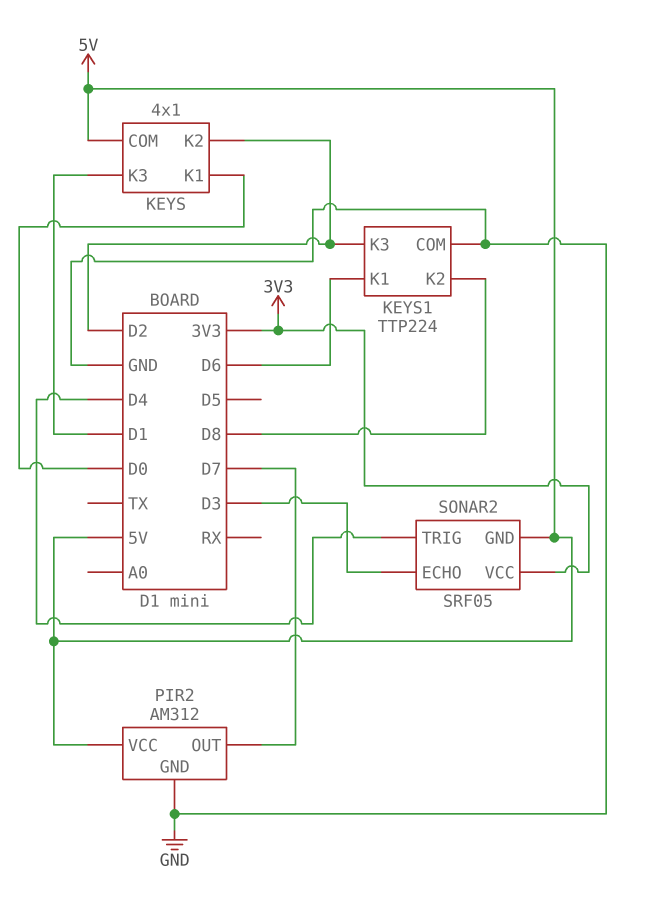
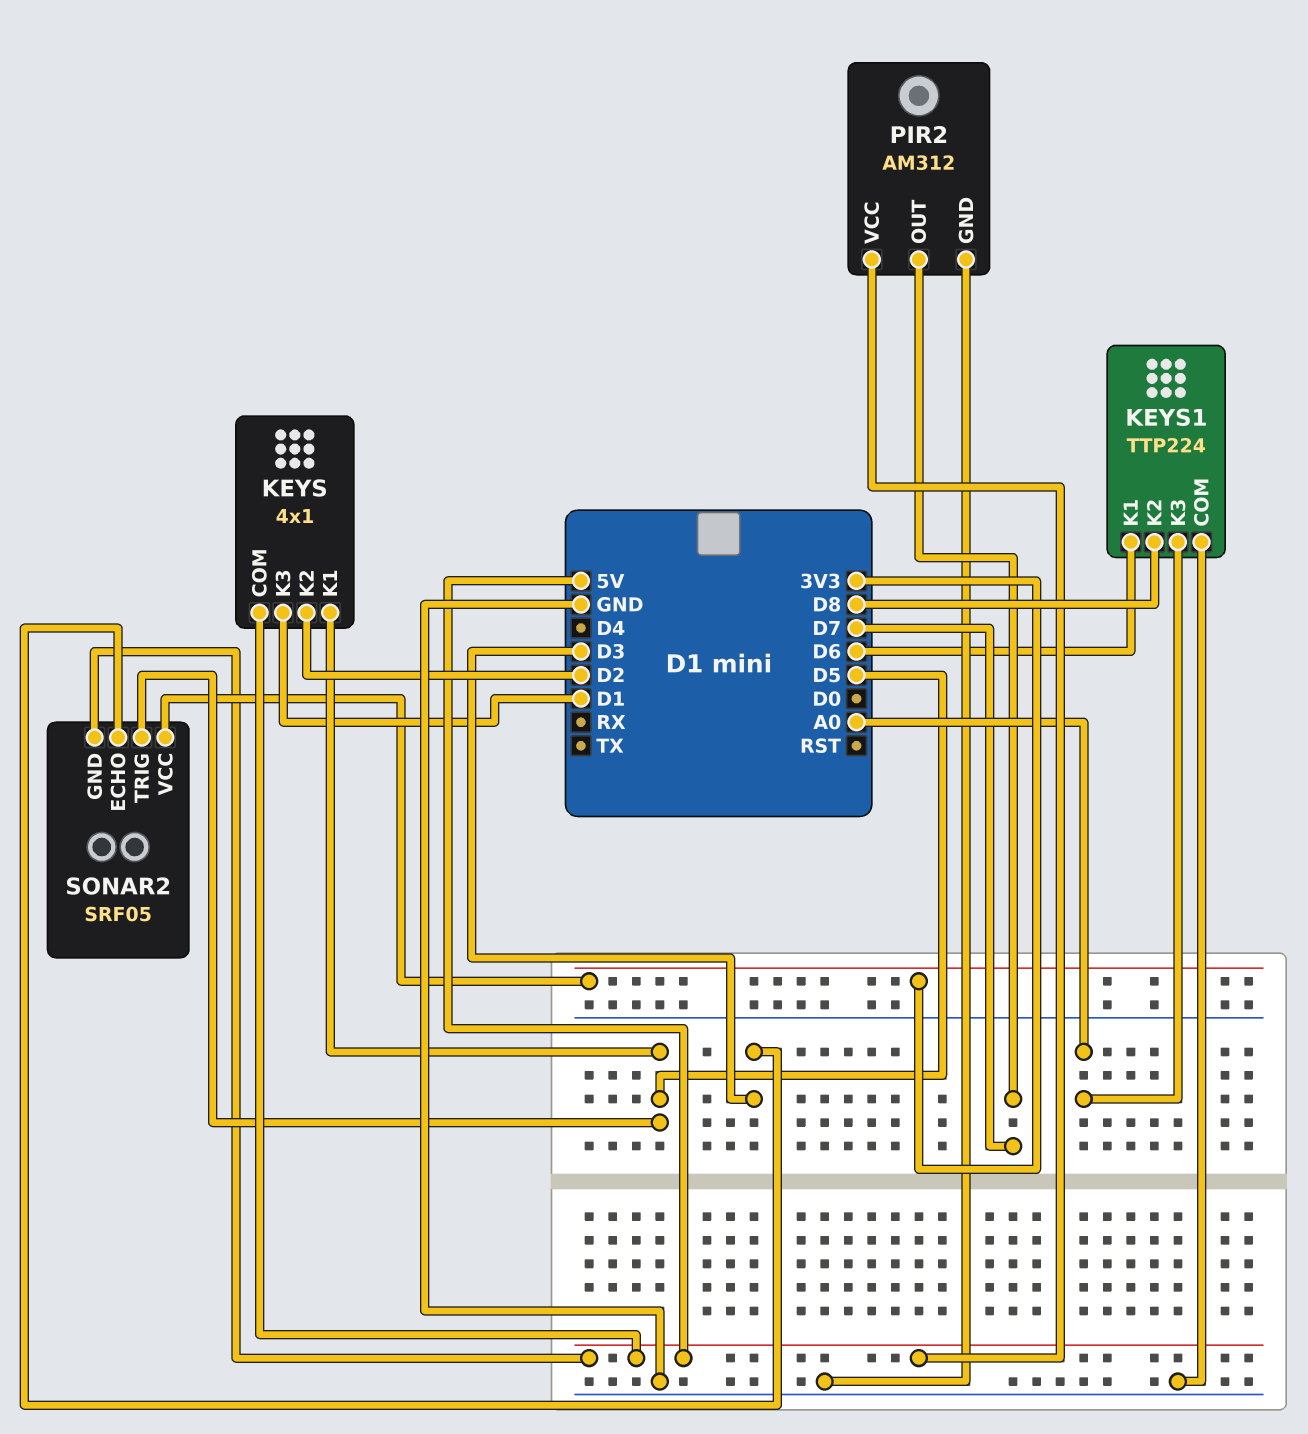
KEYS pin K1: D0 -> D5
KEYS1 pin K3: D2 -> A0
SONAR2 pin TRIG: D4 -> D5

